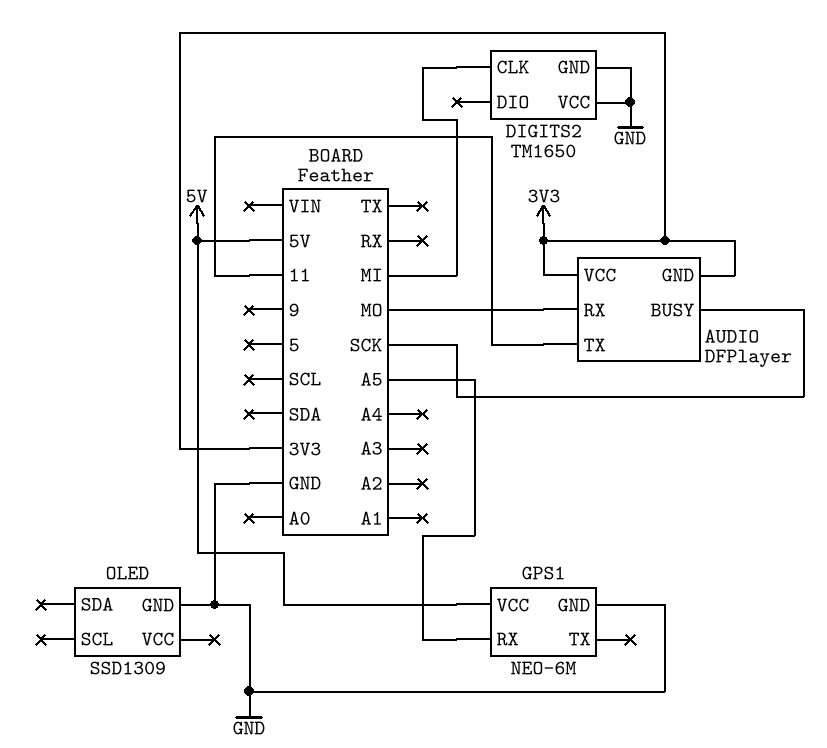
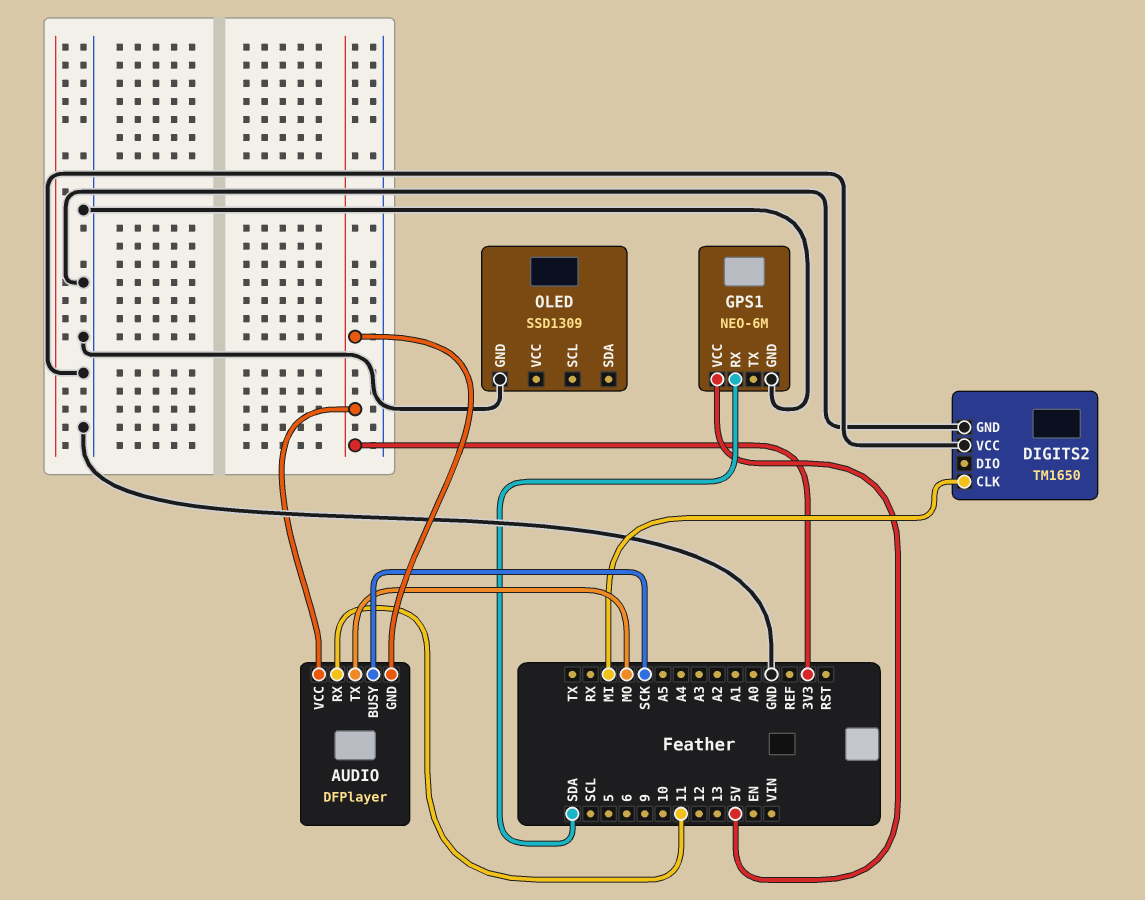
AUDIO pin RX: MO -> 11
AUDIO pin TX: 11 -> MO
GPS1 pin RX: A5 -> SDA

